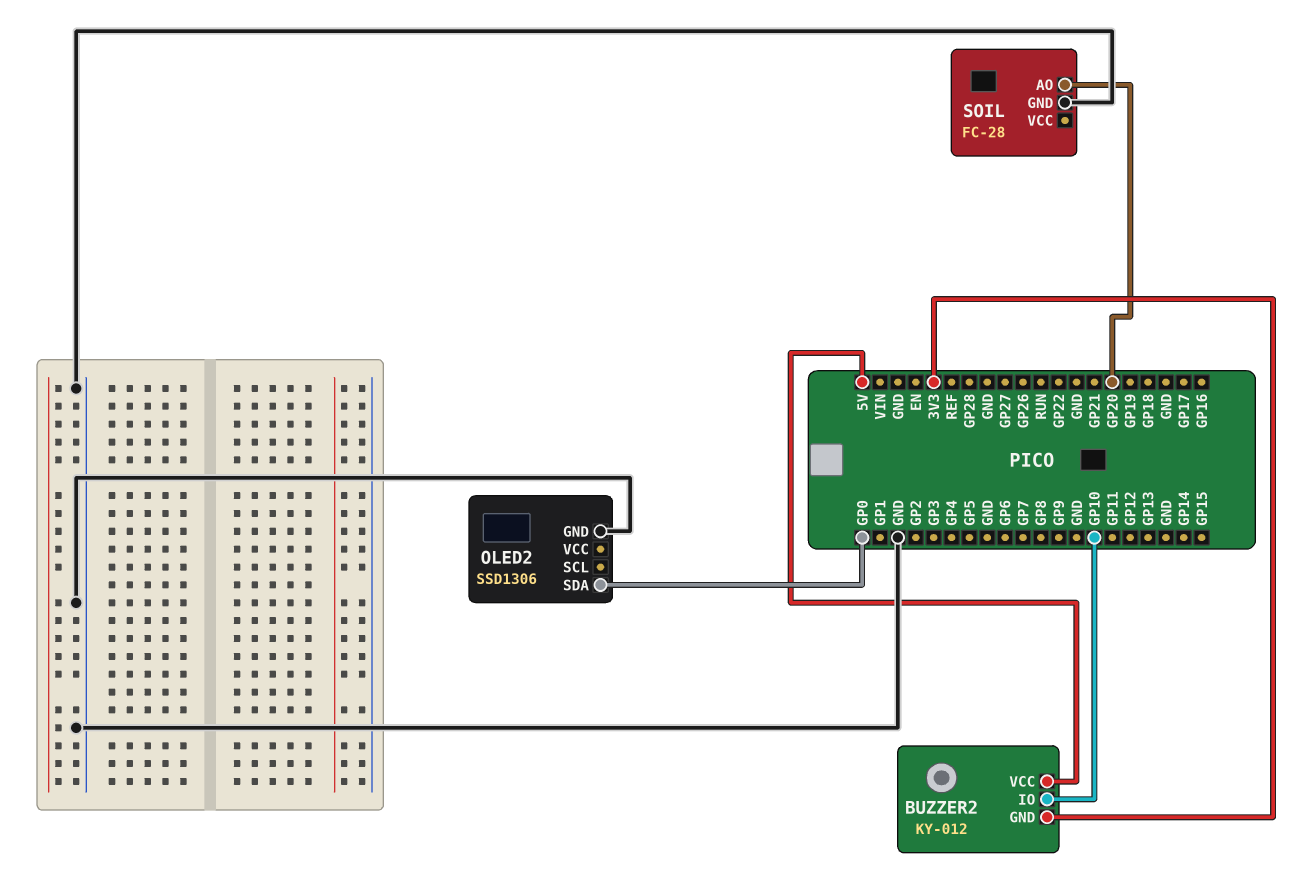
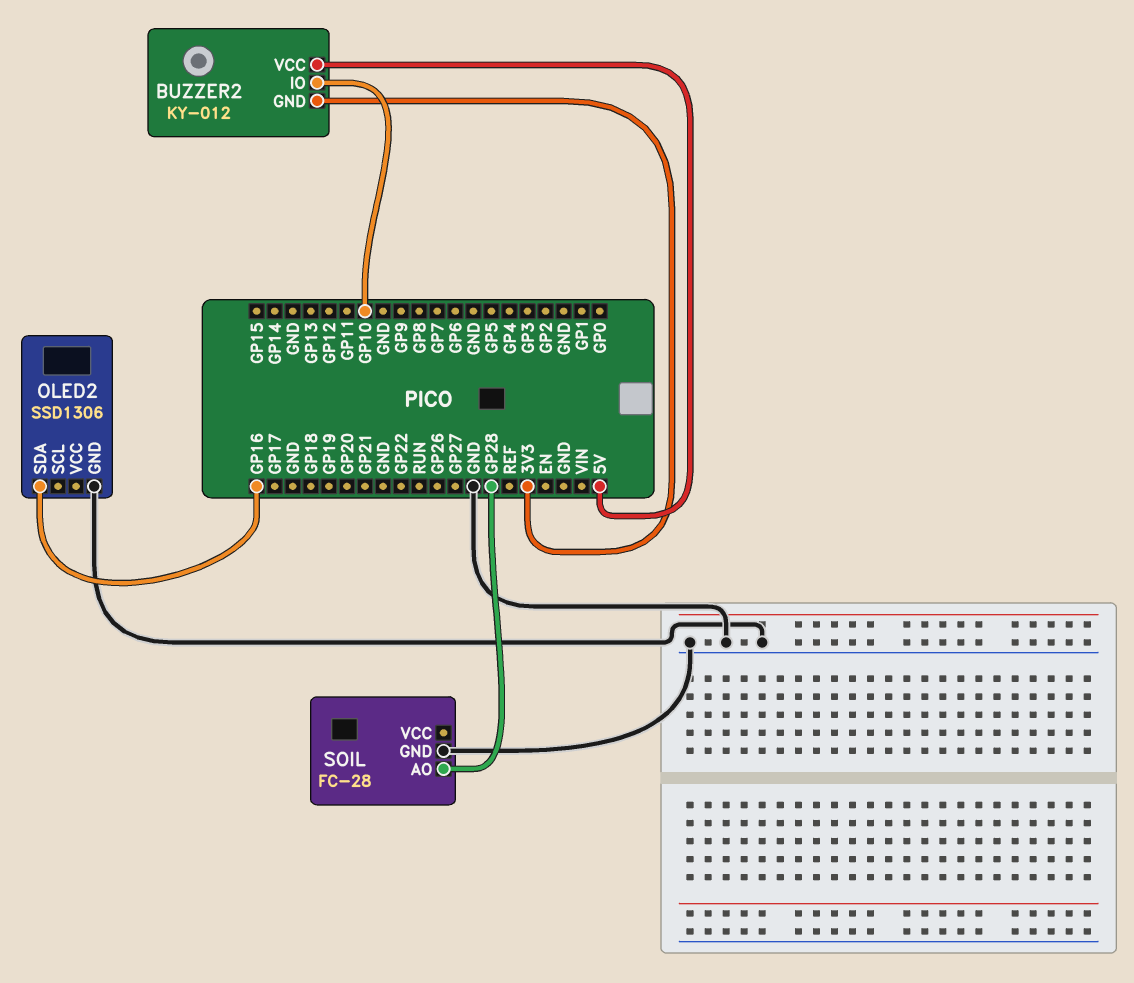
OLED2 pin SDA: GP0 -> GP16
SOIL pin AO: GP20 -> GP28

